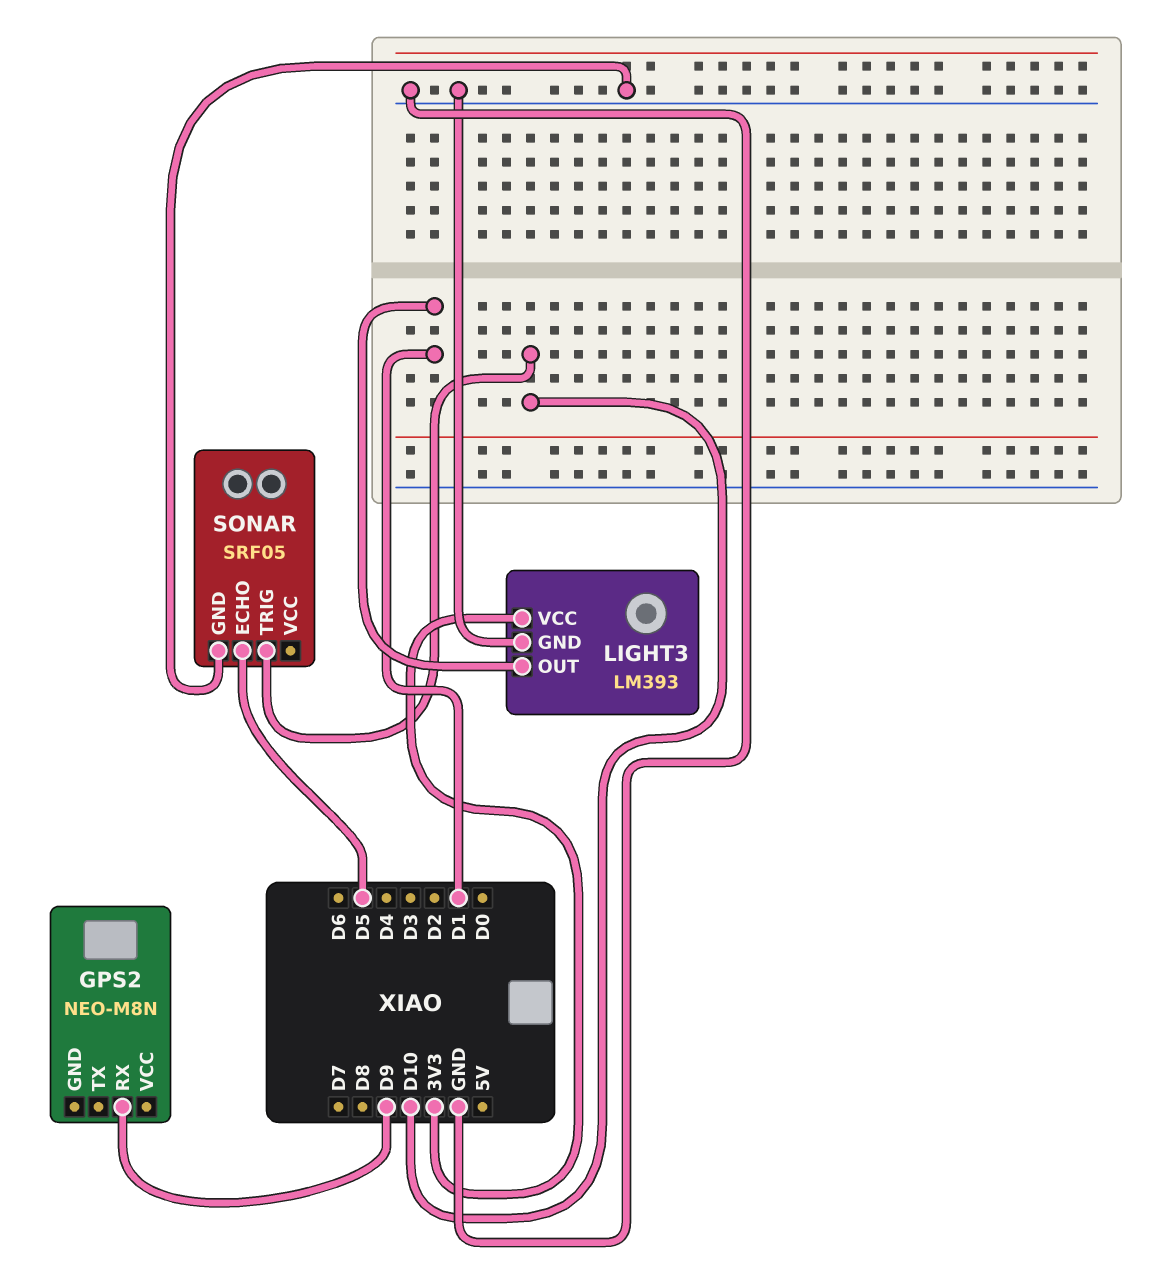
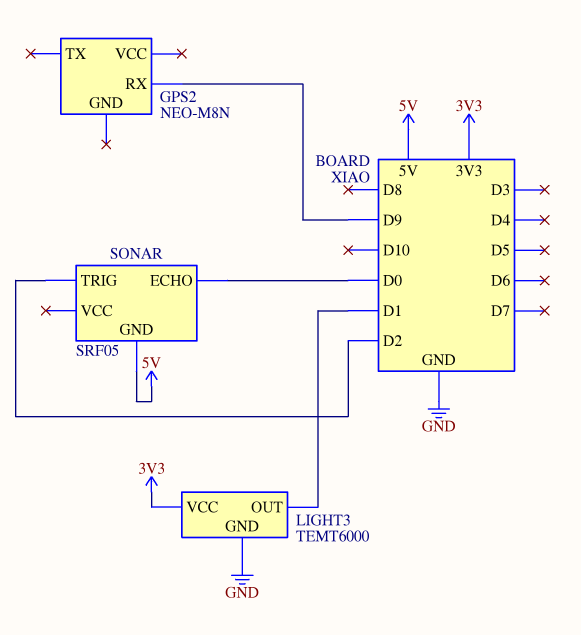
LIGHT3: LM393 -> TEMT6000
SONAR pin ECHO: D5 -> D0
SONAR pin GND: GND -> 5V
SONAR pin TRIG: D10 -> D2

